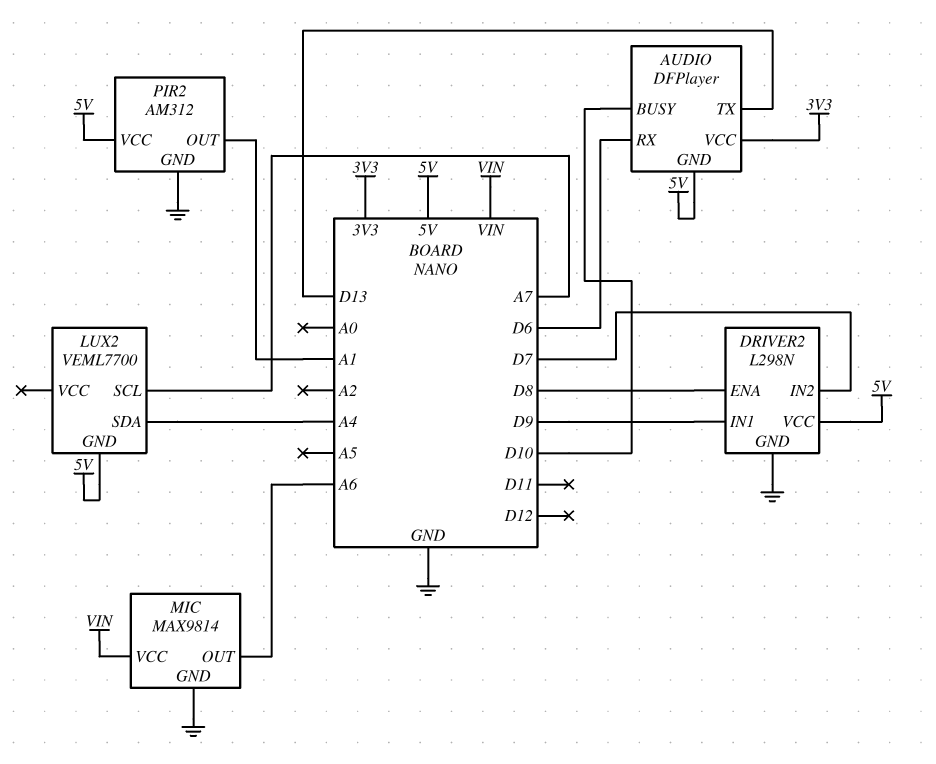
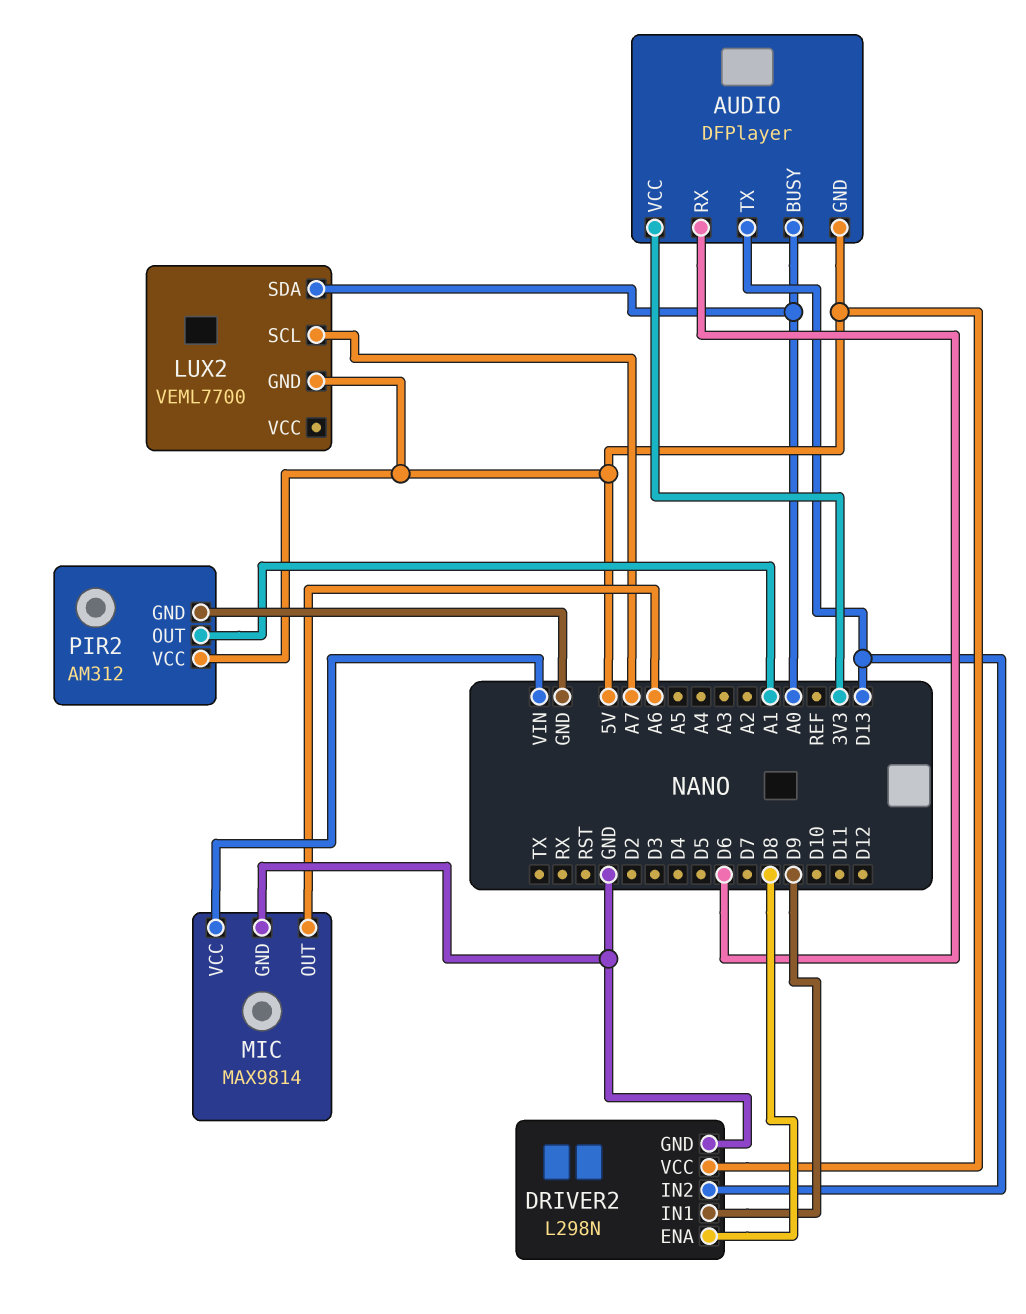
AUDIO pin BUSY: D10 -> A0
DRIVER2 pin IN2: D7 -> D13
LUX2 pin SDA: A4 -> A0

